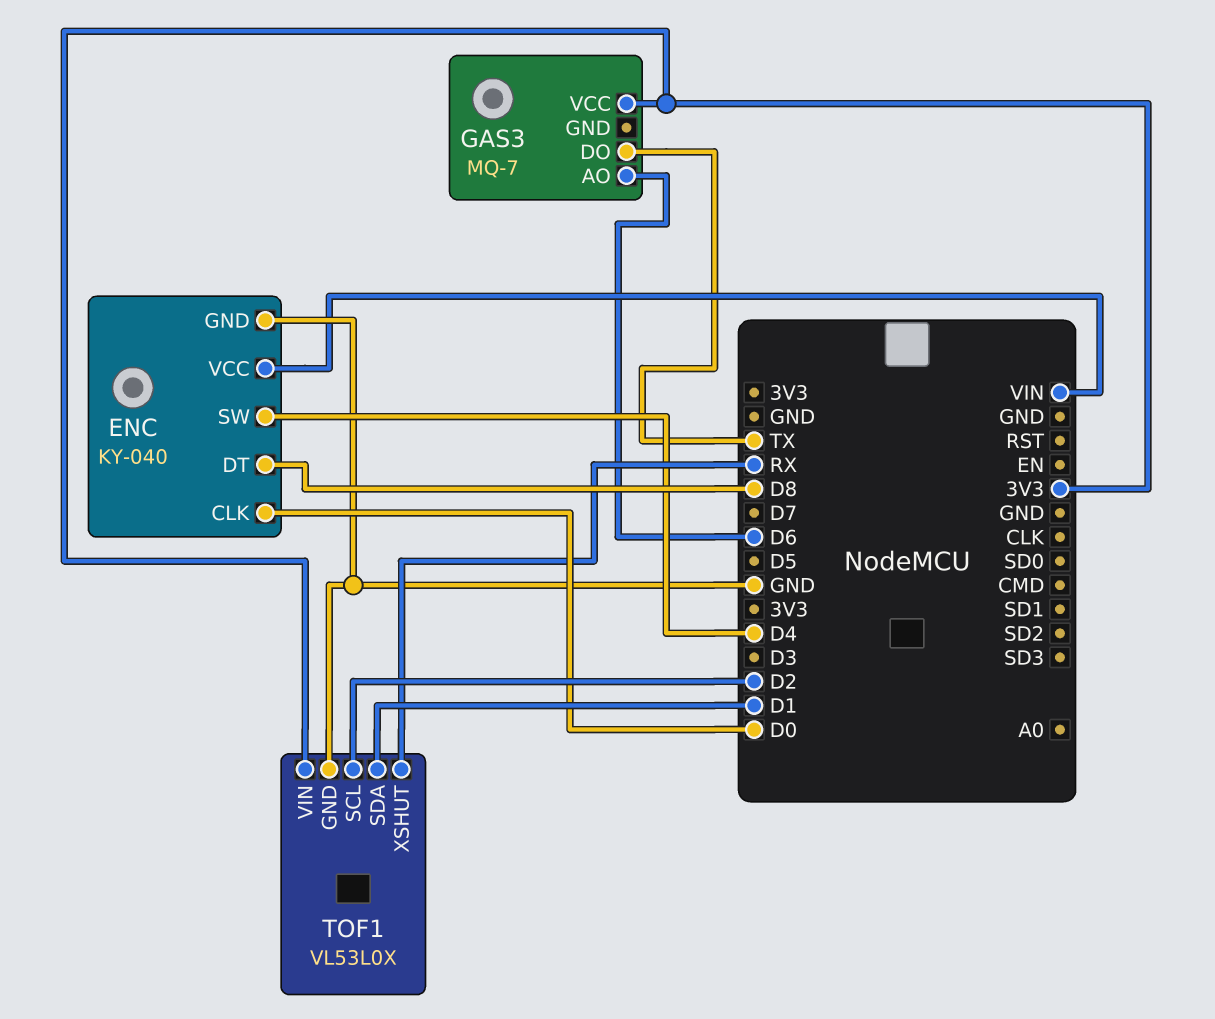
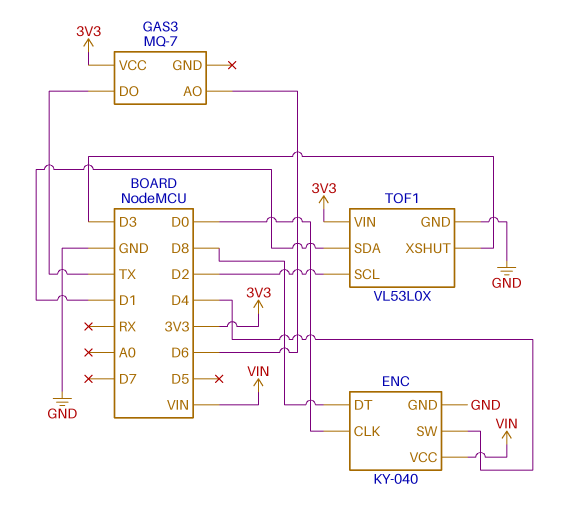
TOF1 pin XSHUT: RX -> D3

